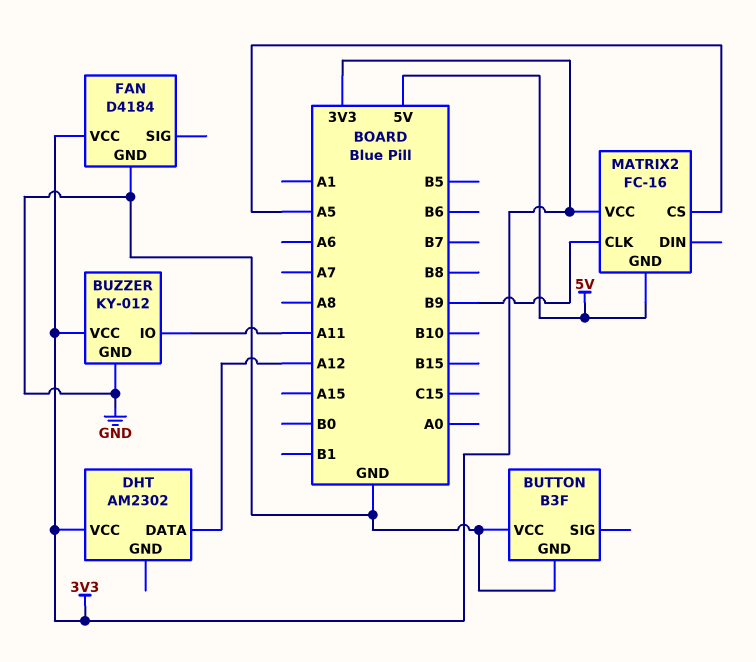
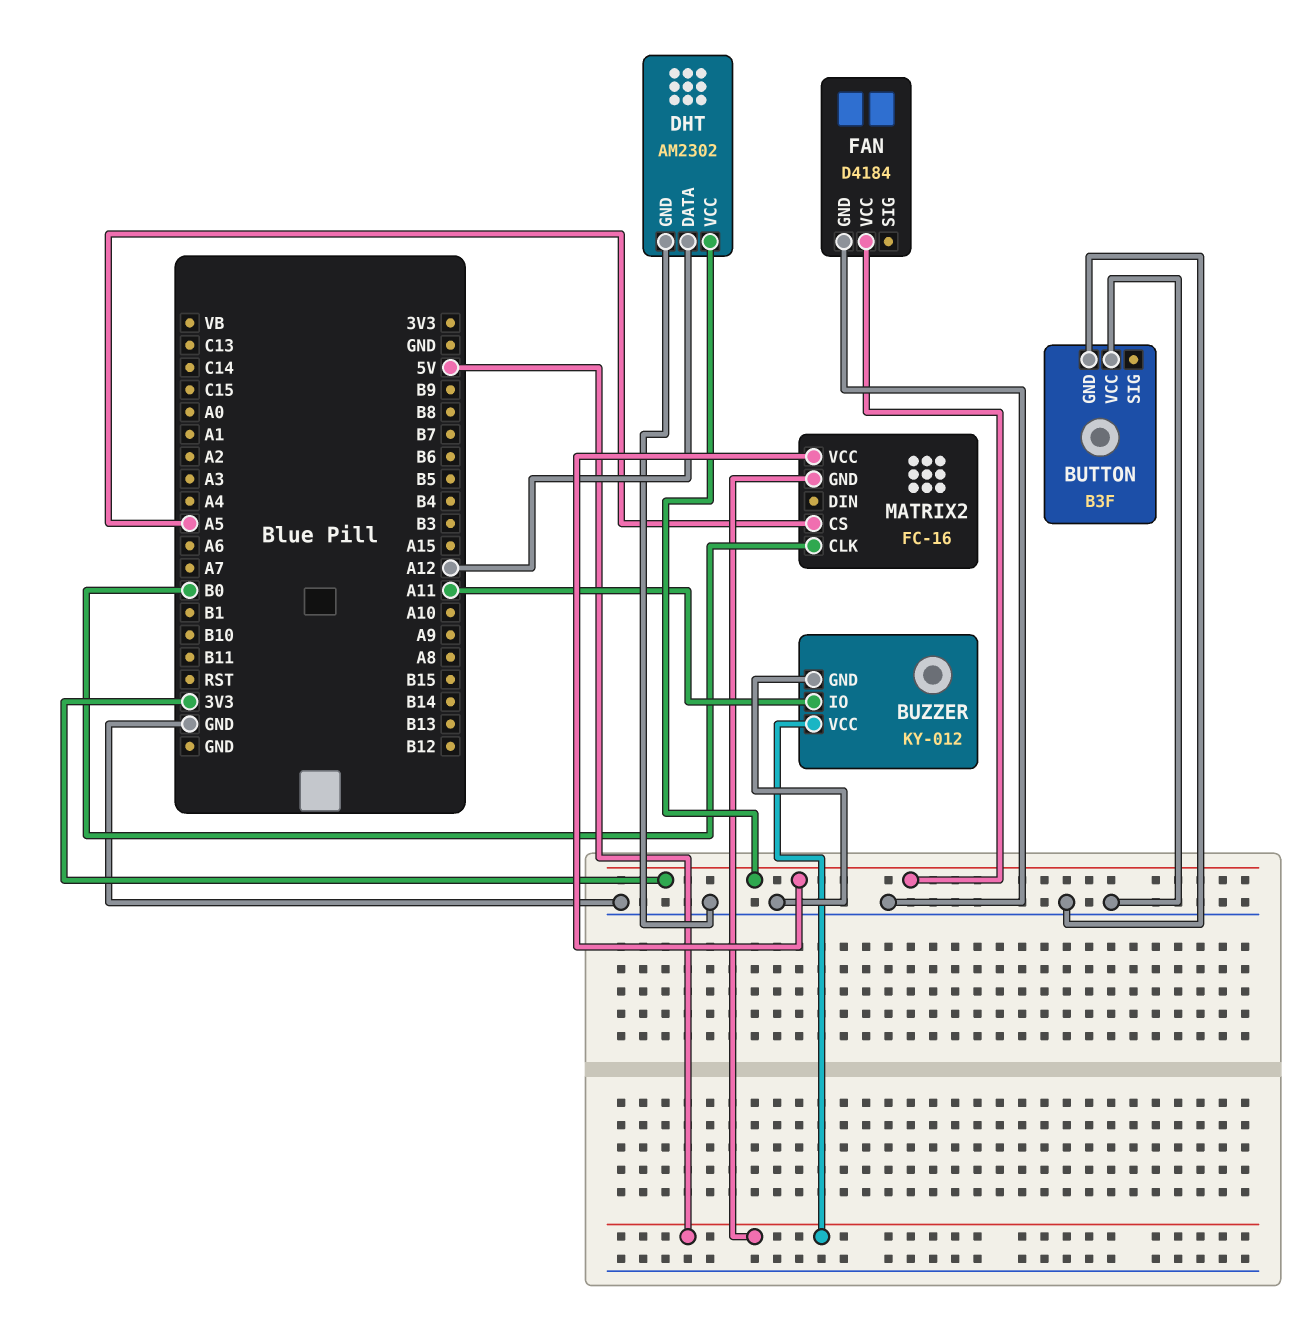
BUZZER pin VCC: 3V3 -> 5V
DHT pin GND: none -> GND
MATRIX2 pin CLK: B9 -> B0

